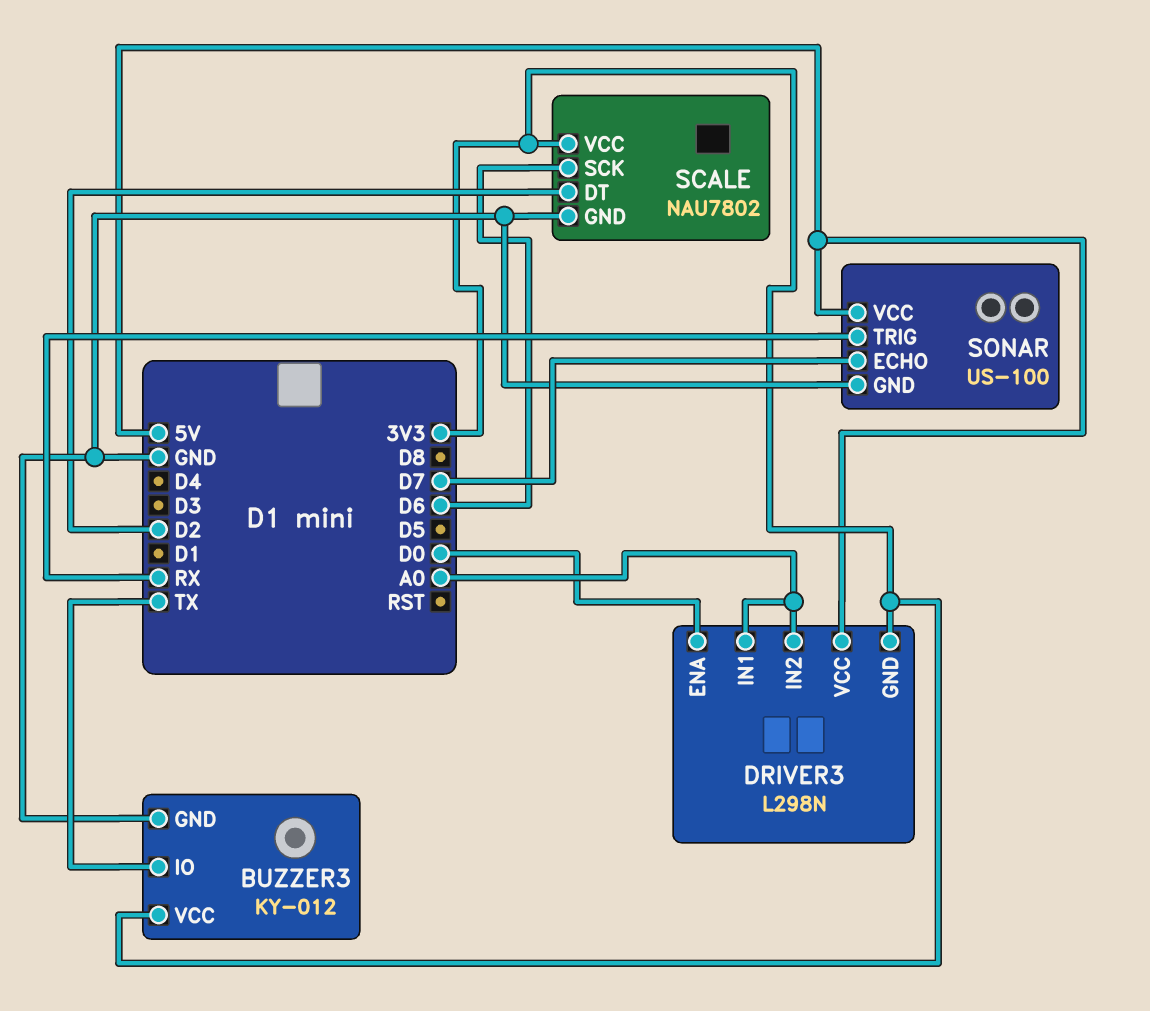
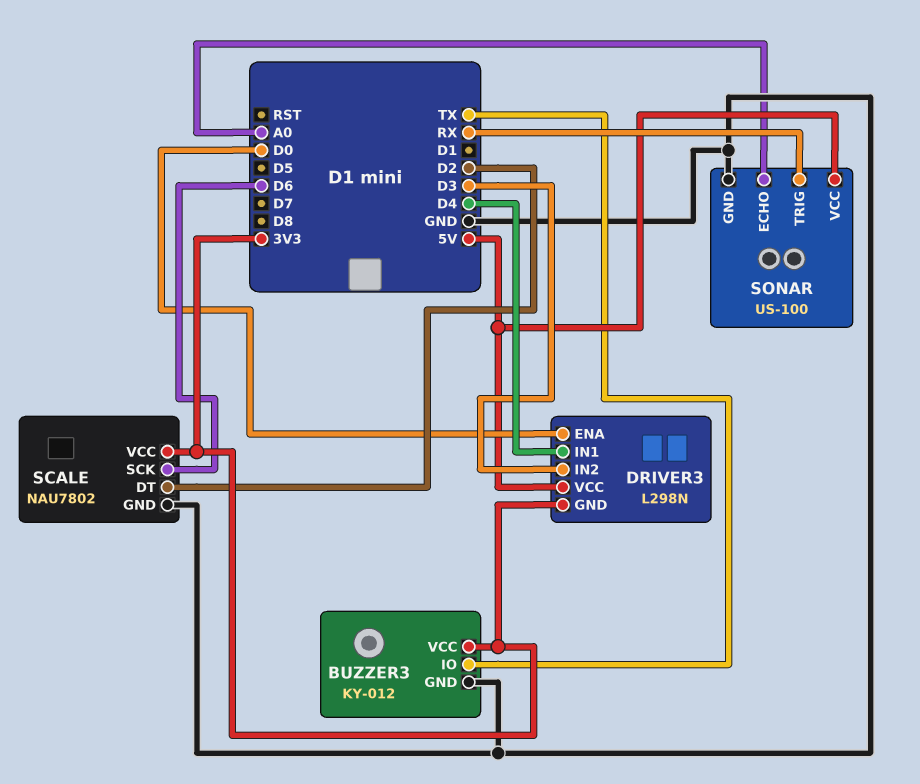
DRIVER3 pin IN1: A0 -> D4
DRIVER3 pin IN2: A0 -> D3
SONAR pin ECHO: D7 -> A0

